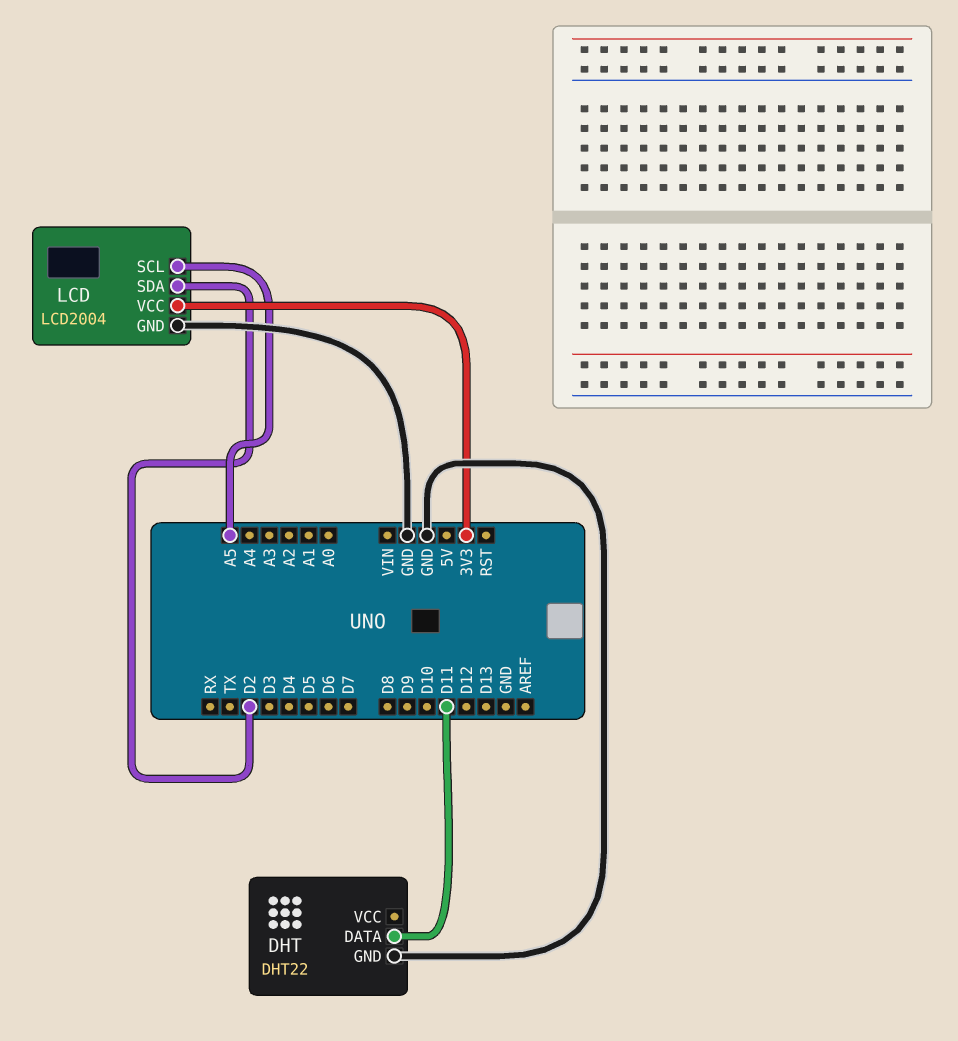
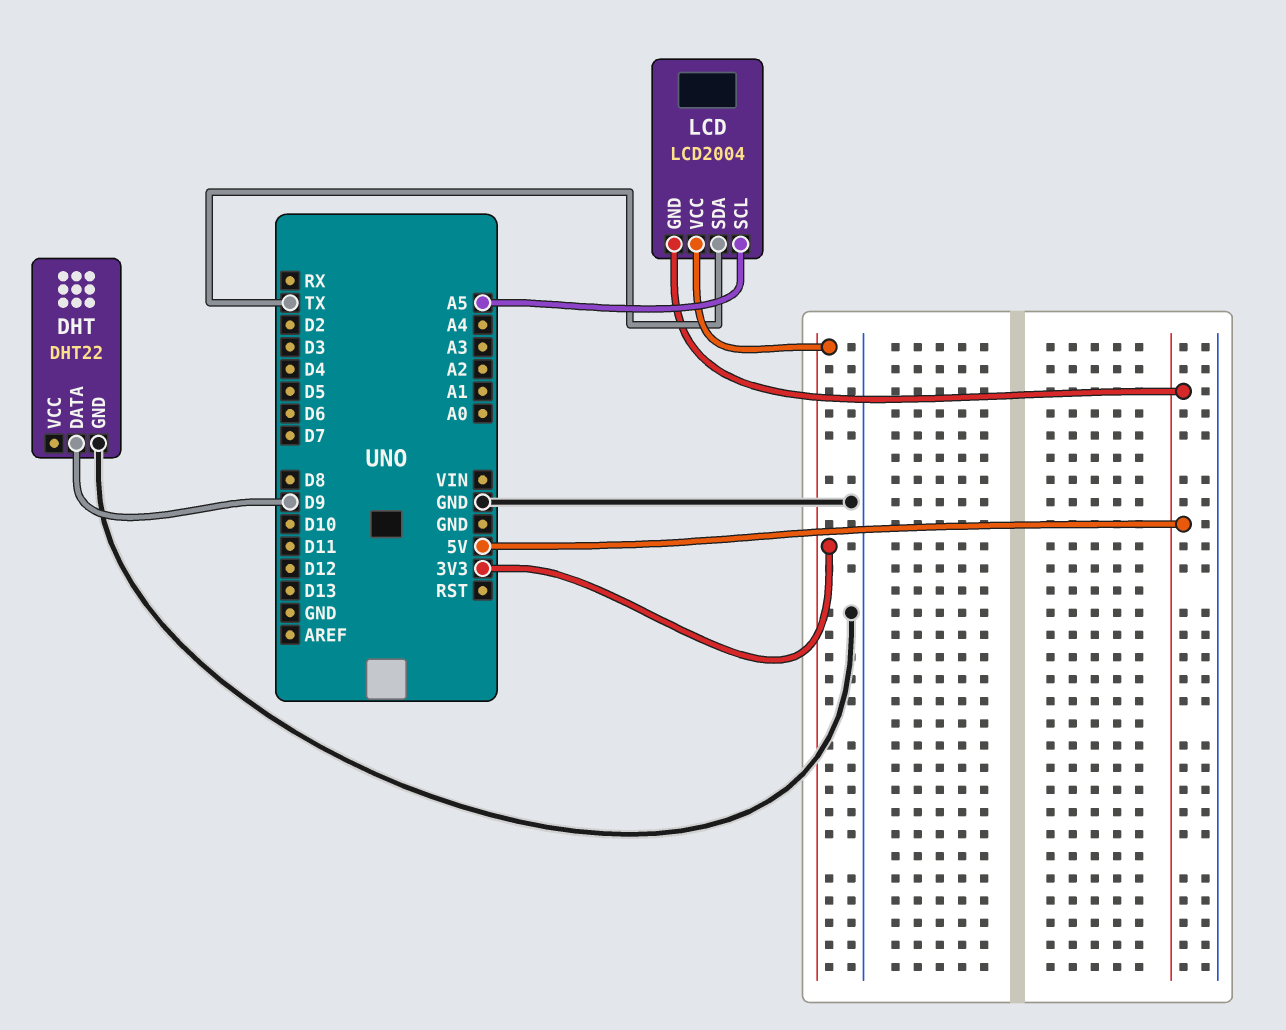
DHT pin DATA: D11 -> D9
LCD pin GND: GND -> 5V
LCD pin SDA: D2 -> TX

